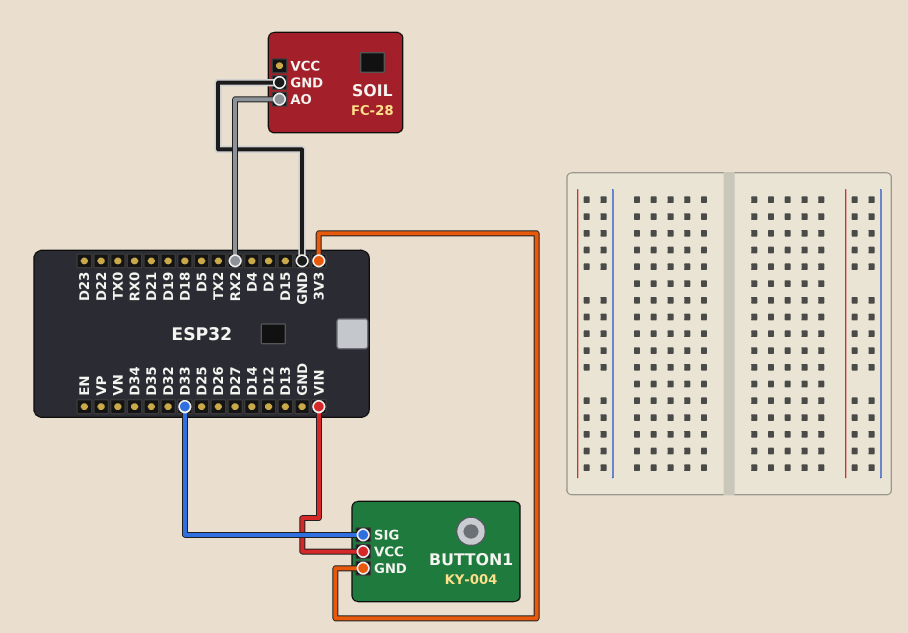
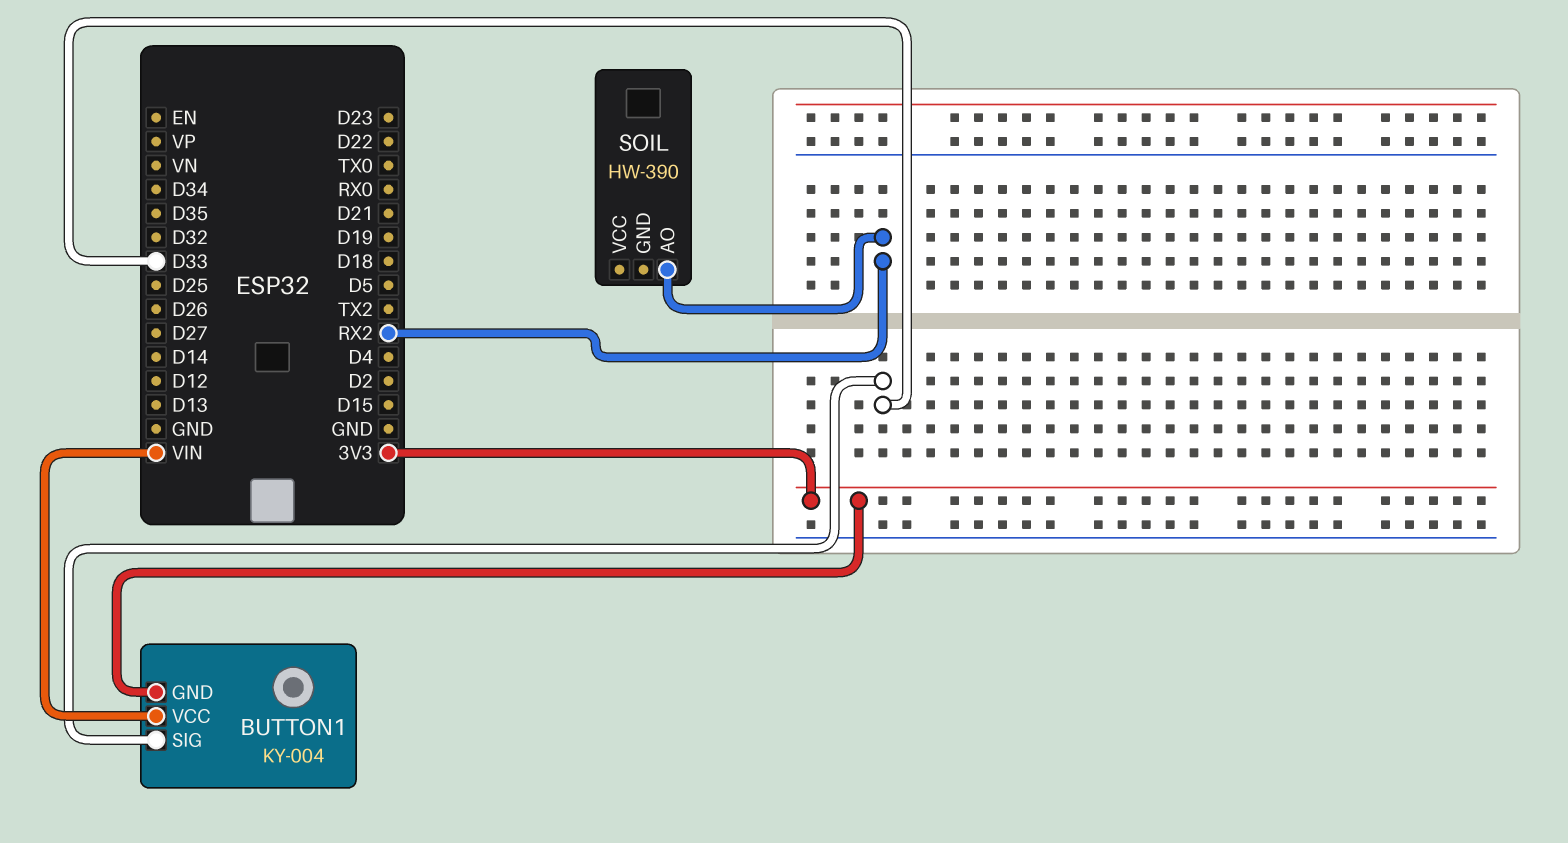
SOIL: FC-28 -> HW-390
SOIL pin GND: GND -> none

